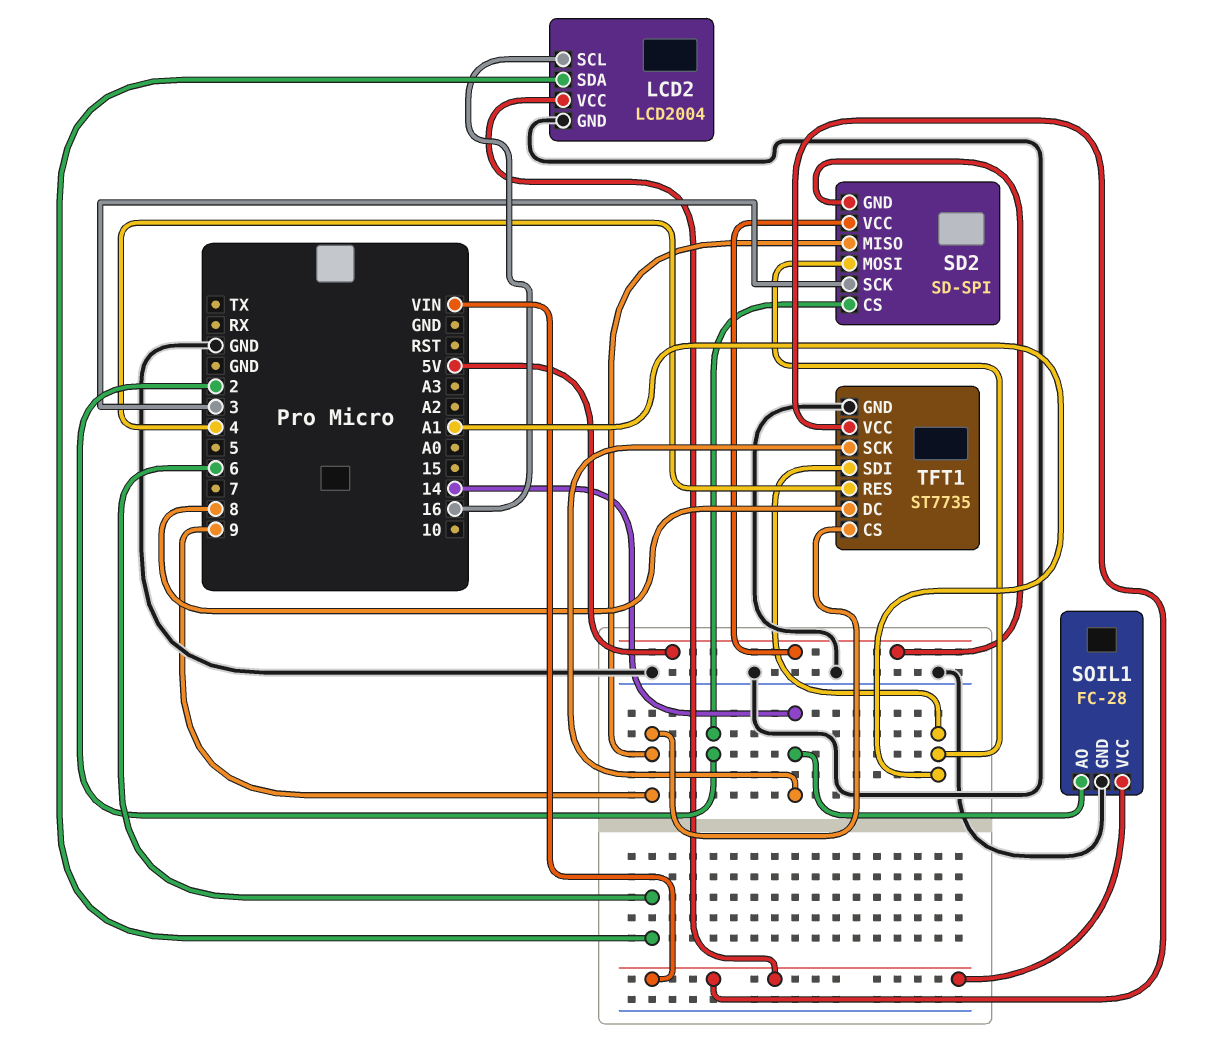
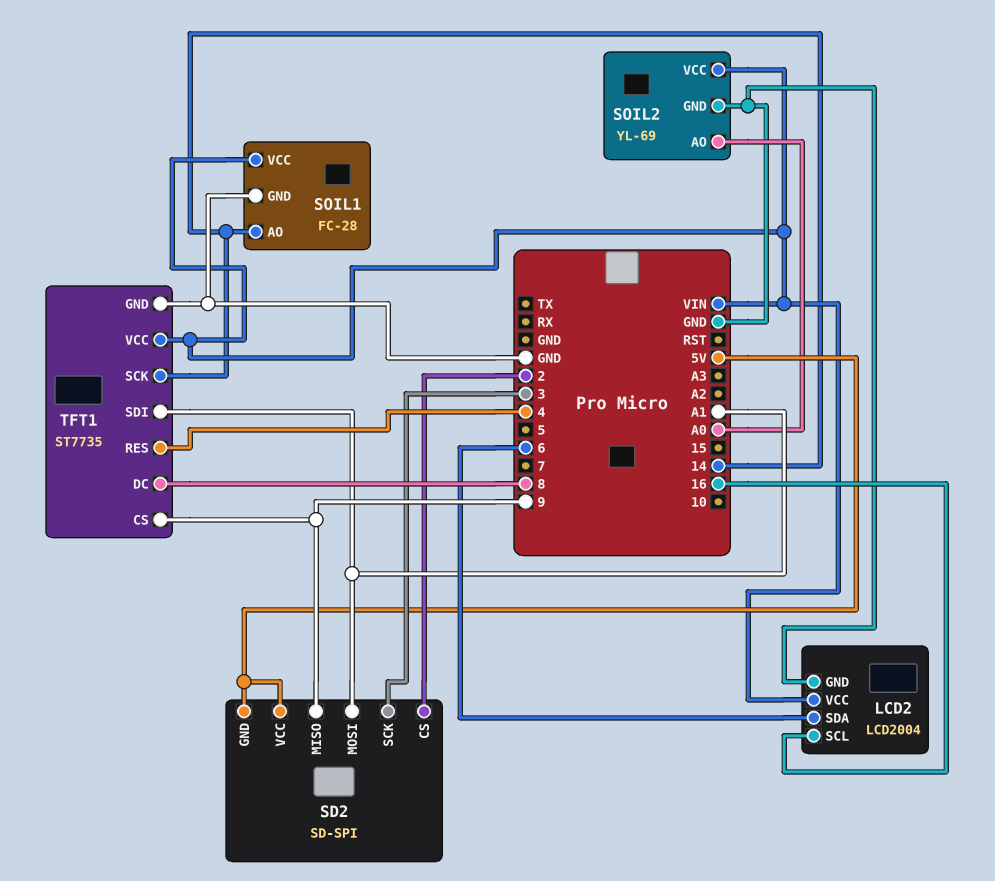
SOIL2: none -> YL-69
SOIL2 pin AO: none -> A0
SOIL2 pin GND: none -> GND
SOIL2 pin VCC: none -> VIN

